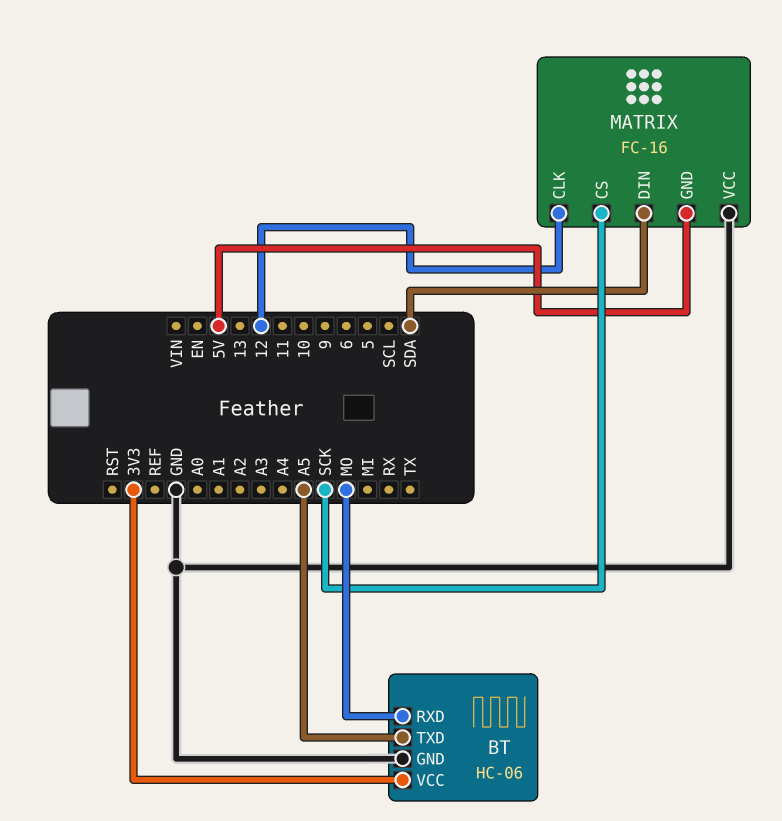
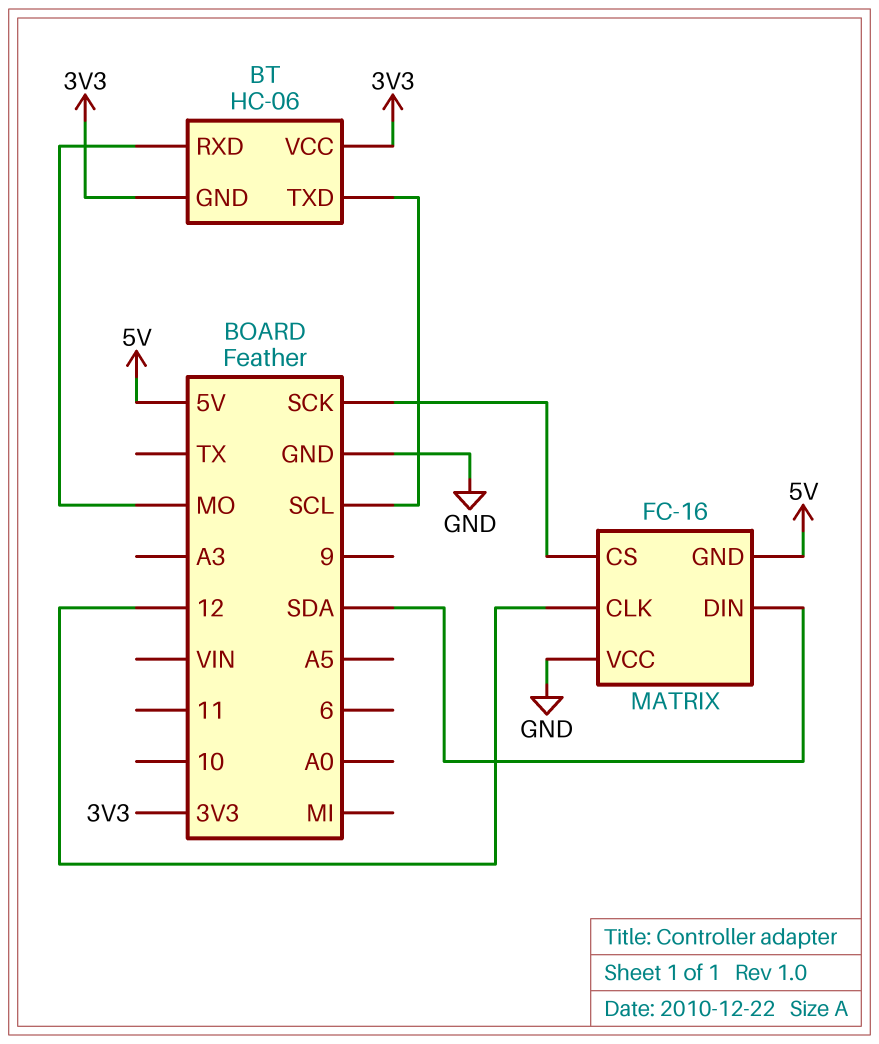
BT pin GND: GND -> 3V3
BT pin TXD: A5 -> SCL

